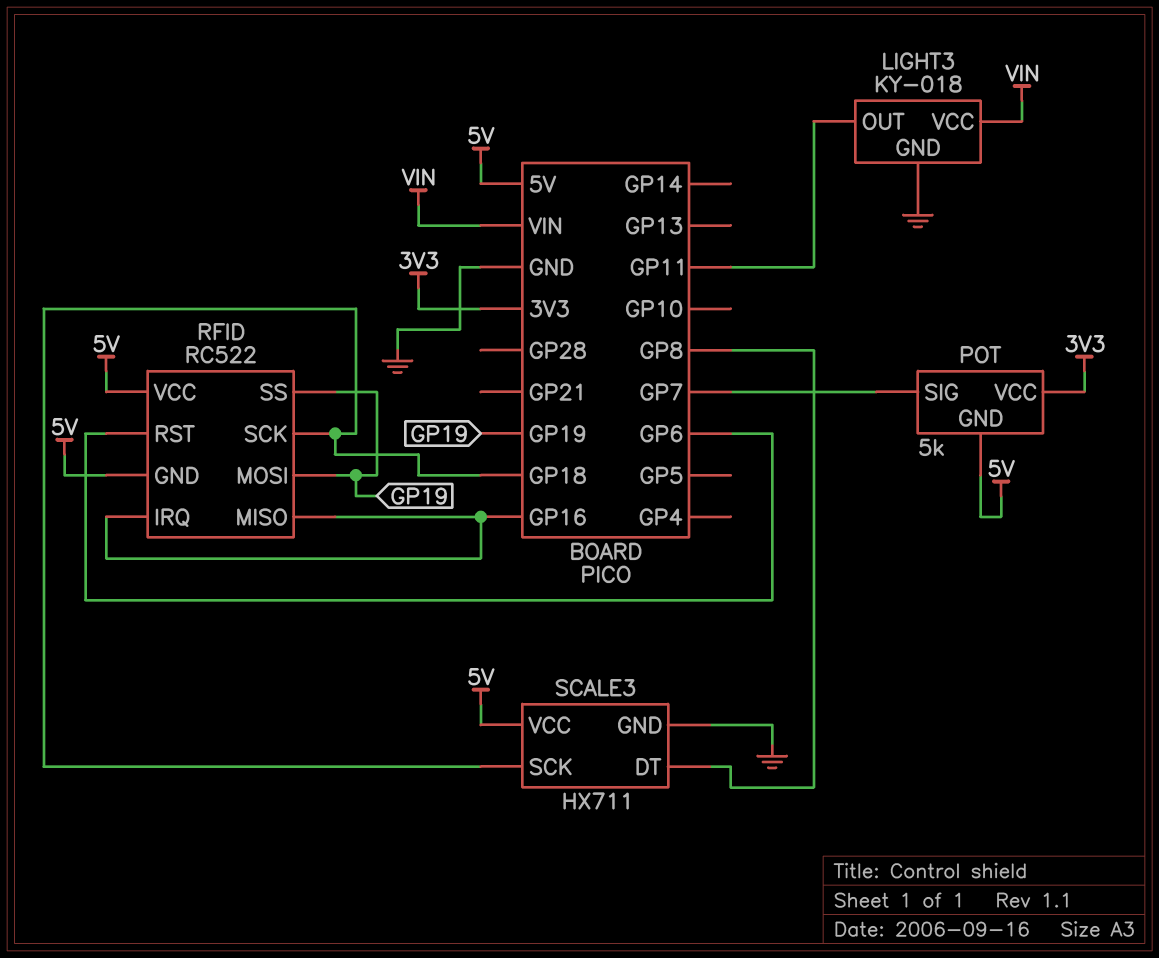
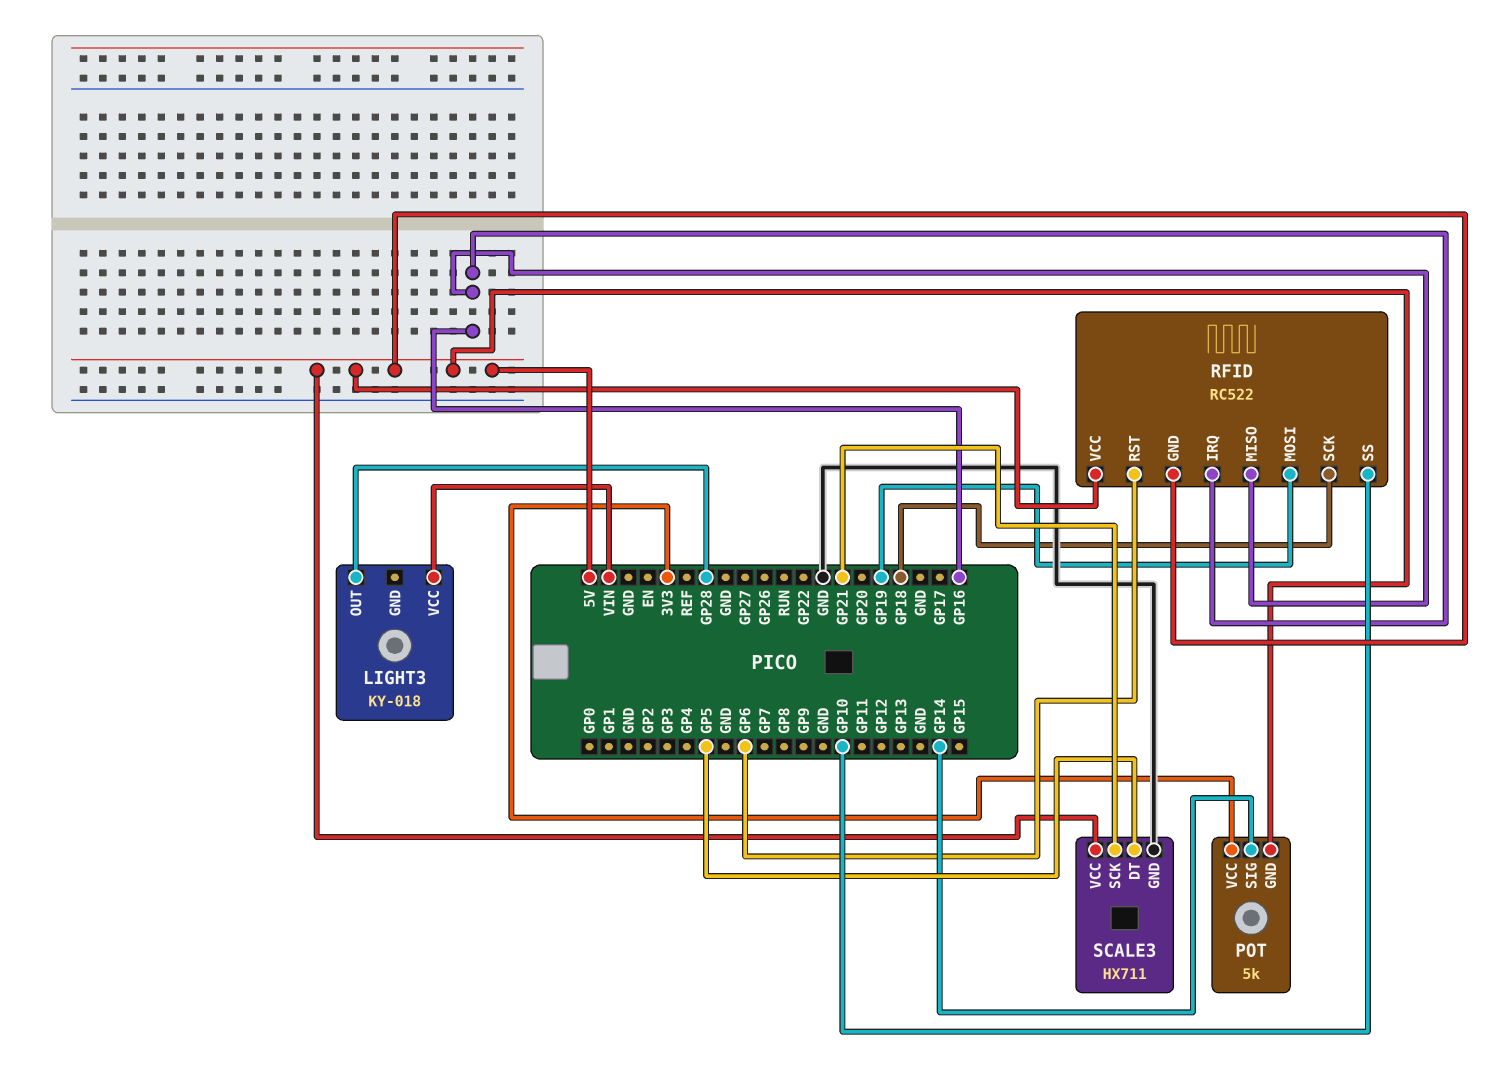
LIGHT3 pin GND: GND -> none
LIGHT3 pin OUT: GP11 -> GP28
POT pin SIG: GP7 -> GP14
RFID pin SS: GP19 -> GP10
SCALE3 pin DT: GP8 -> GP5
SCALE3 pin SCK: GP18 -> GP21

